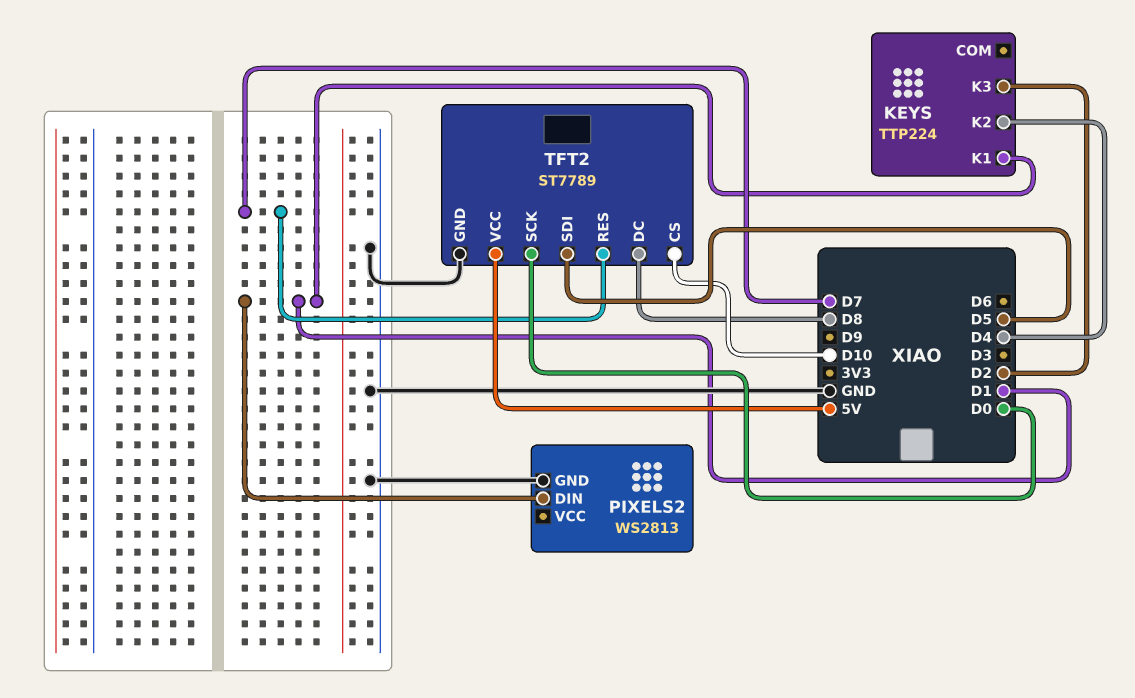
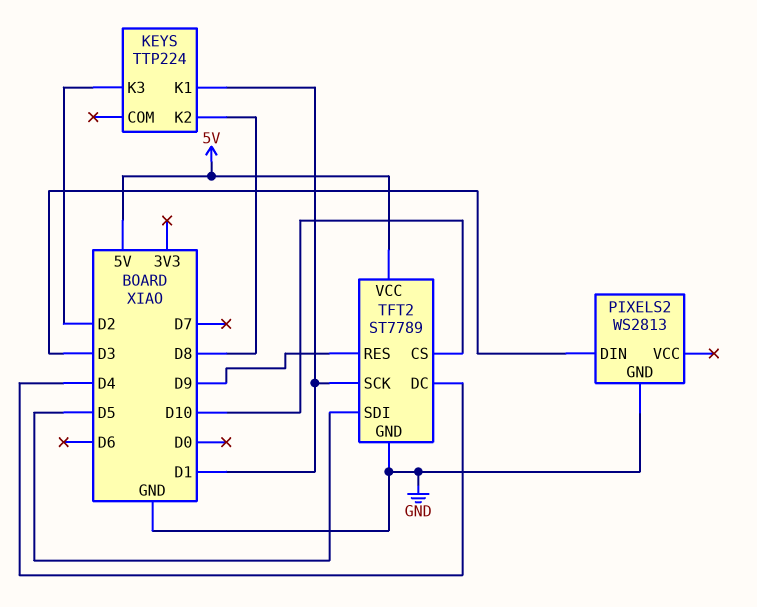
KEYS pin K2: D4 -> D8
PIXELS2 pin DIN: D1 -> D3
TFT2 pin DC: D8 -> D4
TFT2 pin RES: D7 -> D9
TFT2 pin SCK: D0 -> D1

